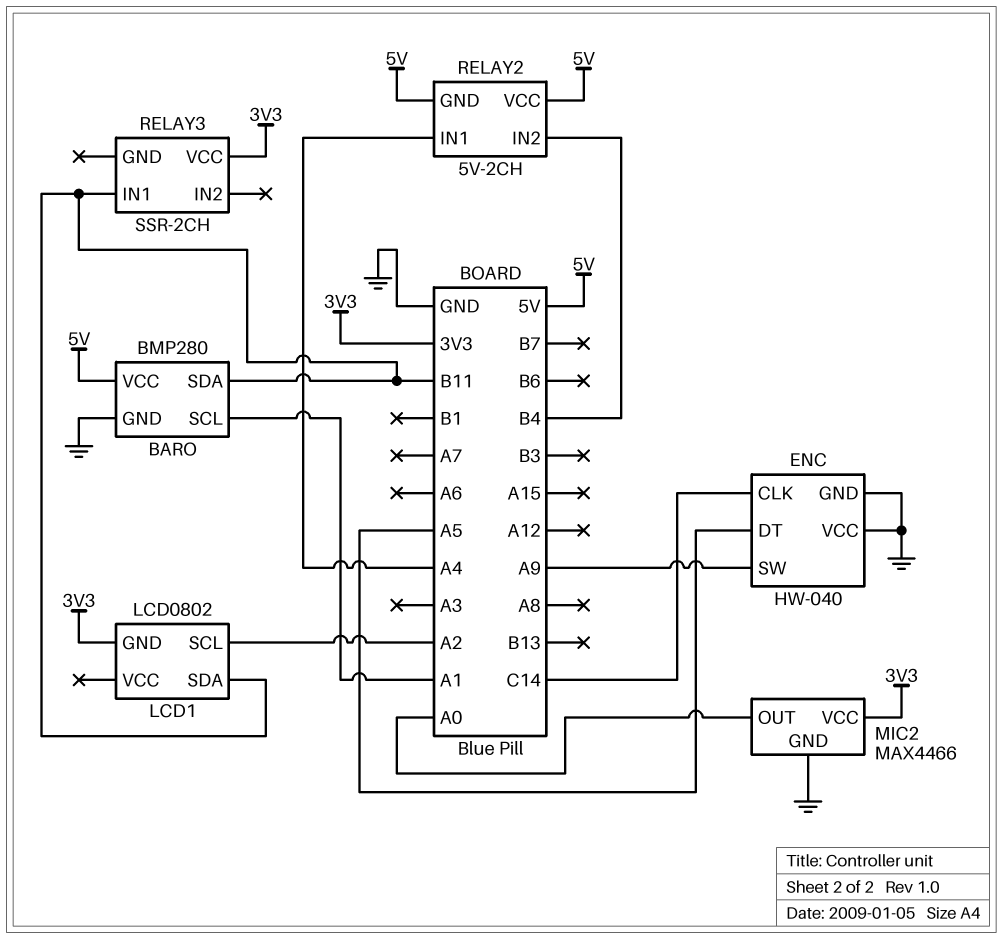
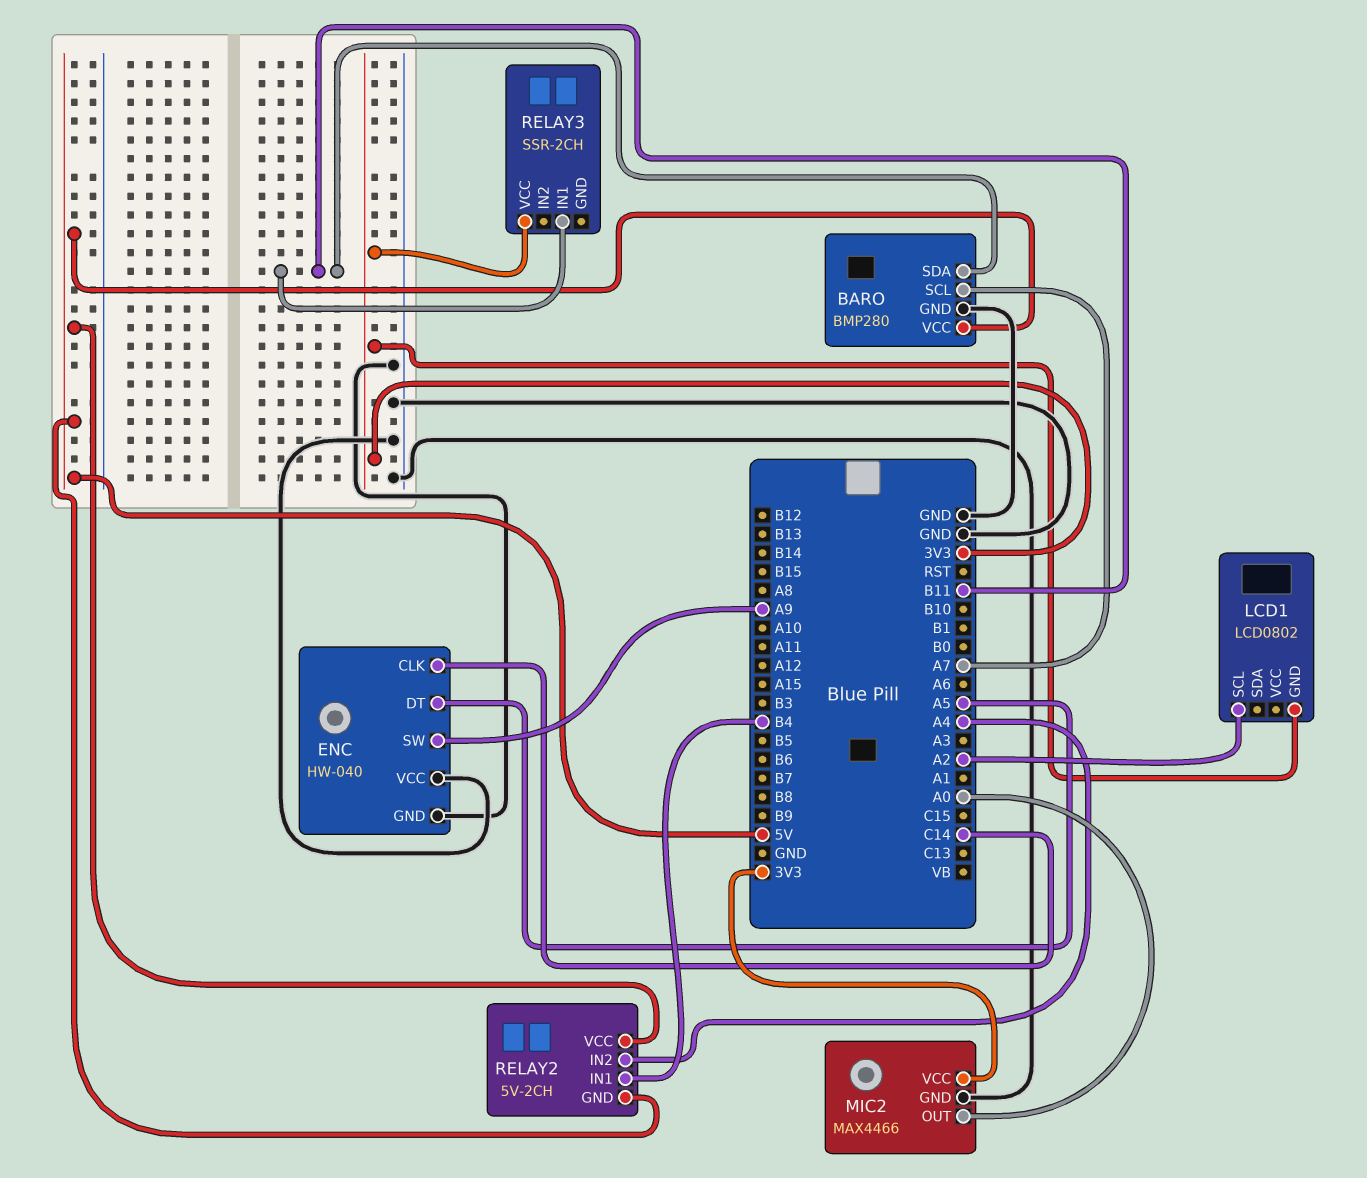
BARO pin SCL: A1 -> A7
LCD1 pin SDA: B11 -> none
RELAY2 pin IN1: A4 -> B4
RELAY2 pin IN2: B4 -> A4

